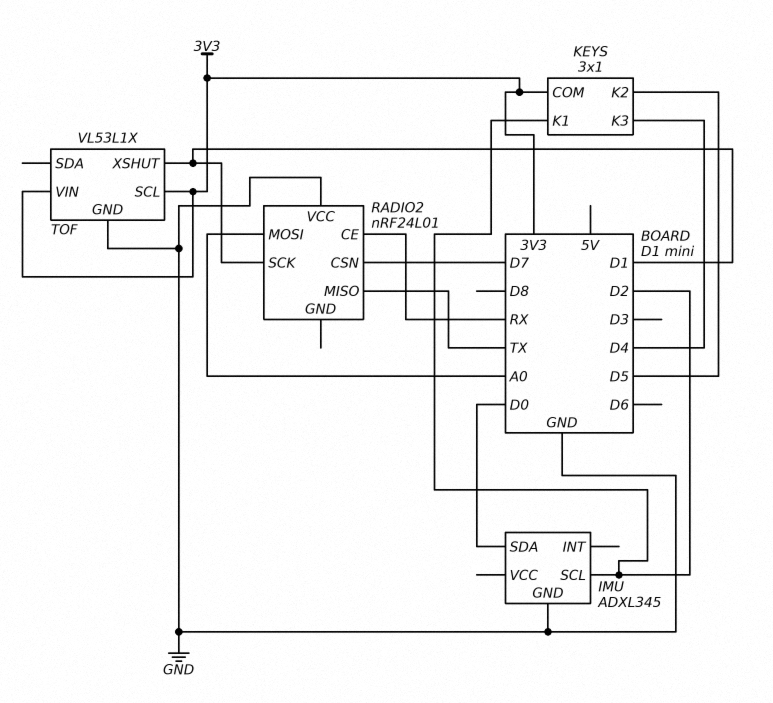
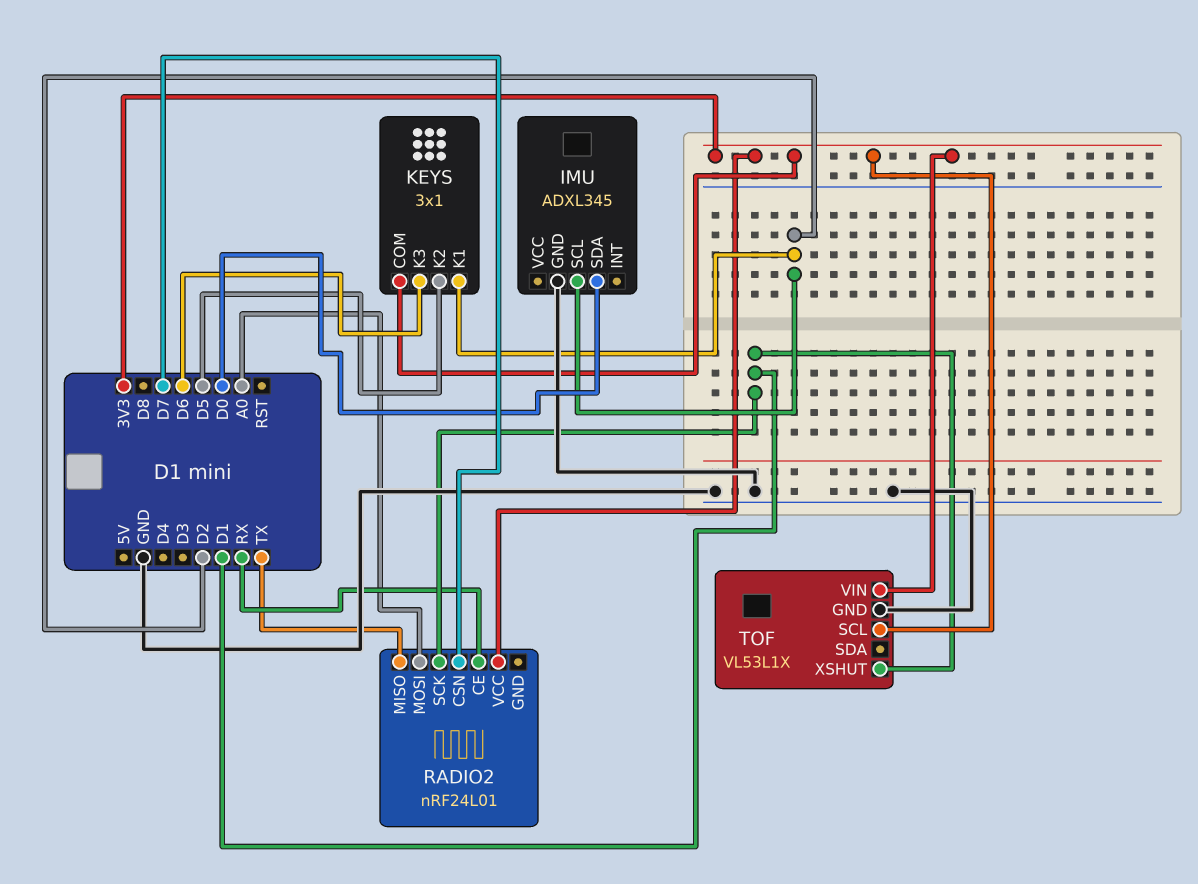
KEYS pin K3: D4 -> D6
RADIO2 pin VCC: GND -> 3V3

